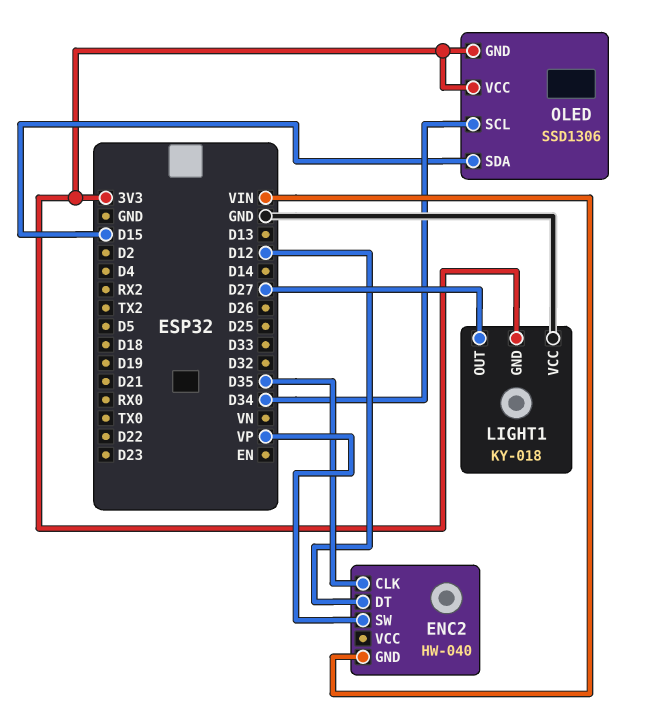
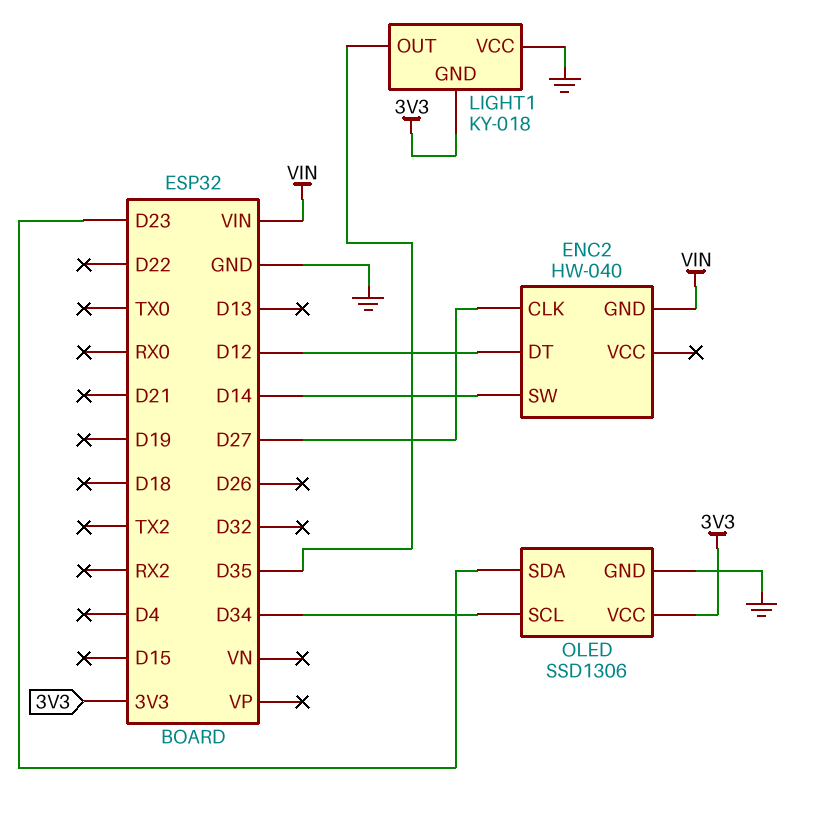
ENC2 pin CLK: D35 -> D27
ENC2 pin SW: VP -> D14
LIGHT1 pin OUT: D27 -> D35
OLED pin GND: 3V3 -> GND
OLED pin SDA: D15 -> D23

